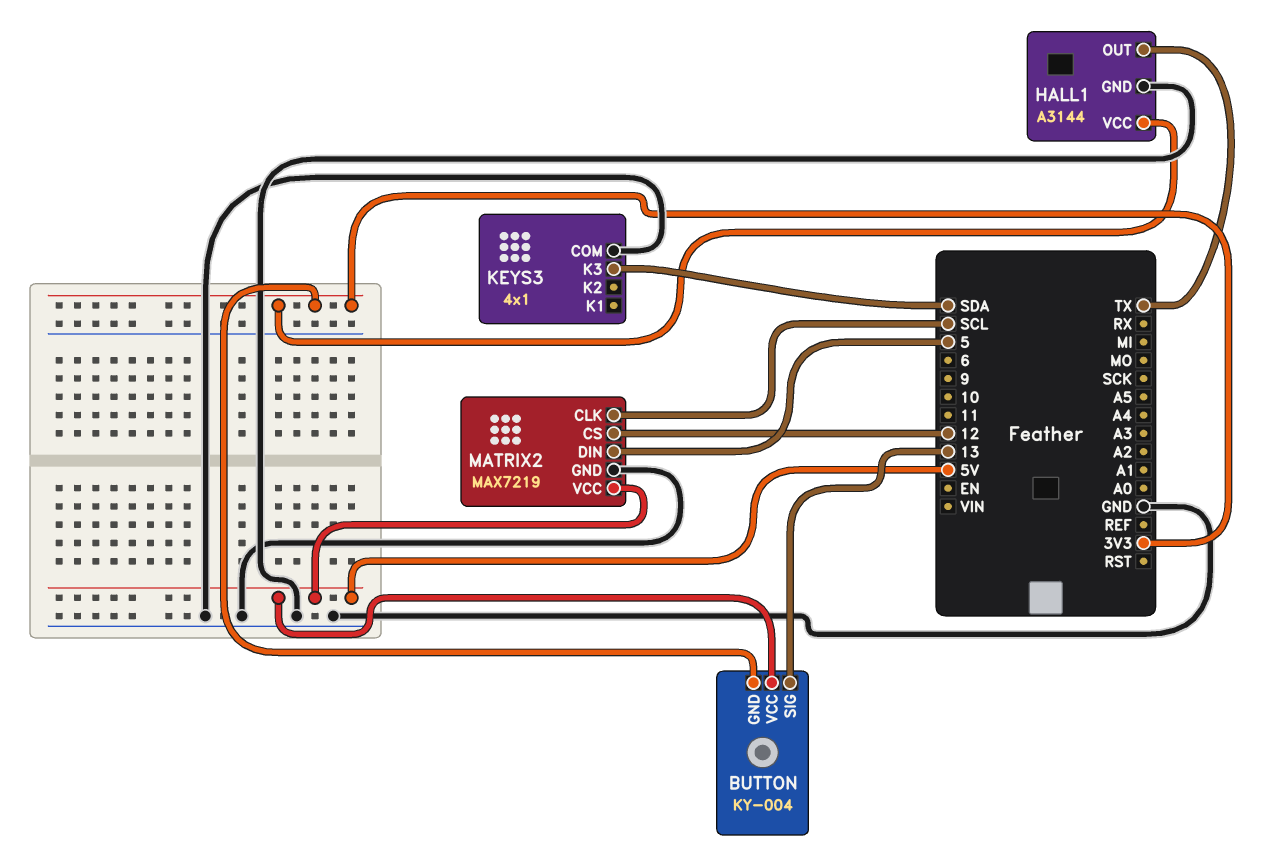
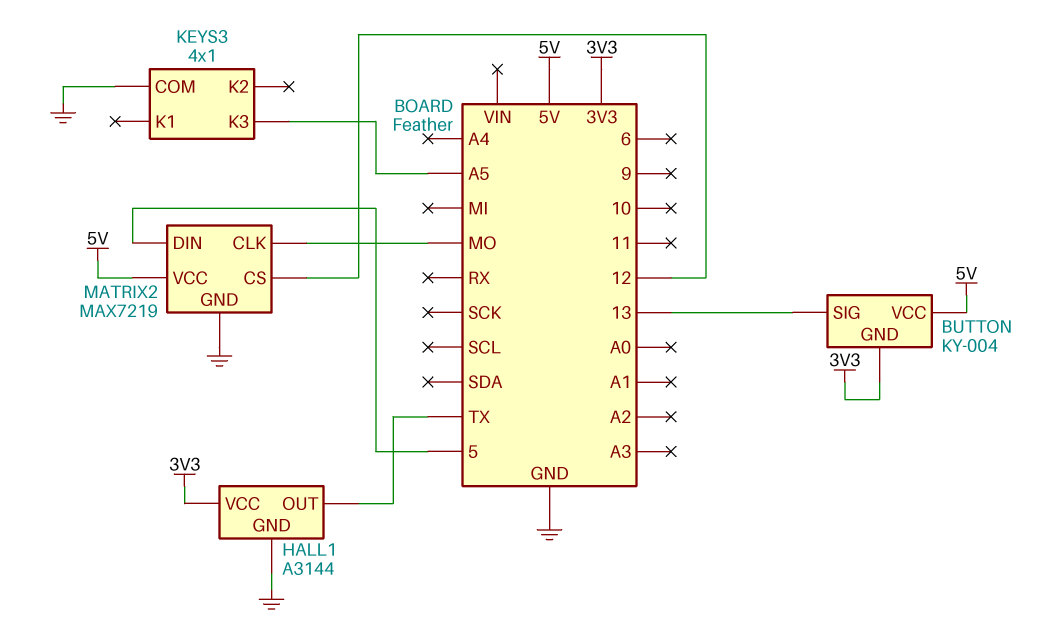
KEYS3 pin K3: SDA -> A5
MATRIX2 pin CLK: SCL -> MO

